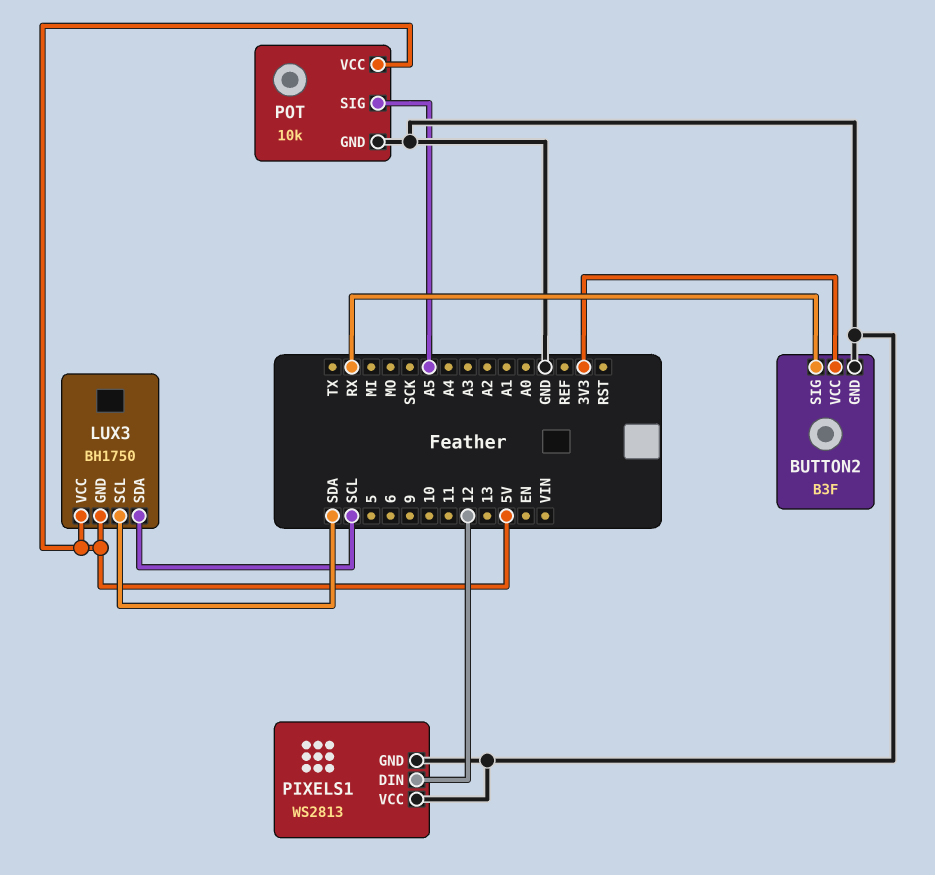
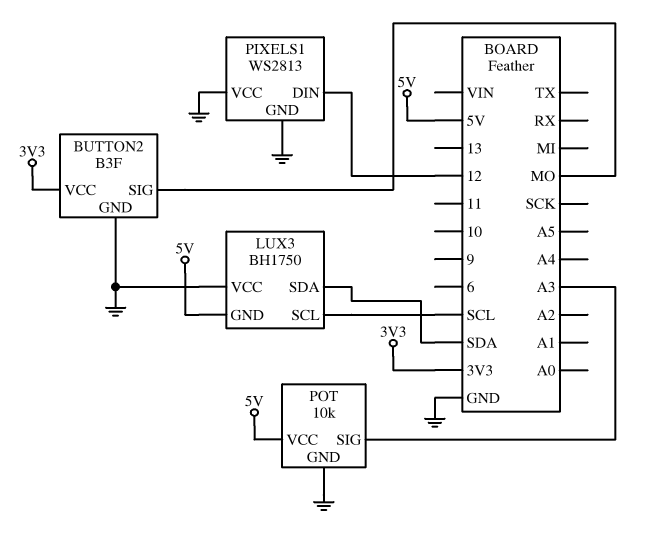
BUTTON2 pin SIG: RX -> MO
LUX3 pin SCL: SDA -> SCL
LUX3 pin SDA: SCL -> SDA
LUX3 pin VCC: 5V -> GND
POT pin SIG: A5 -> A3

